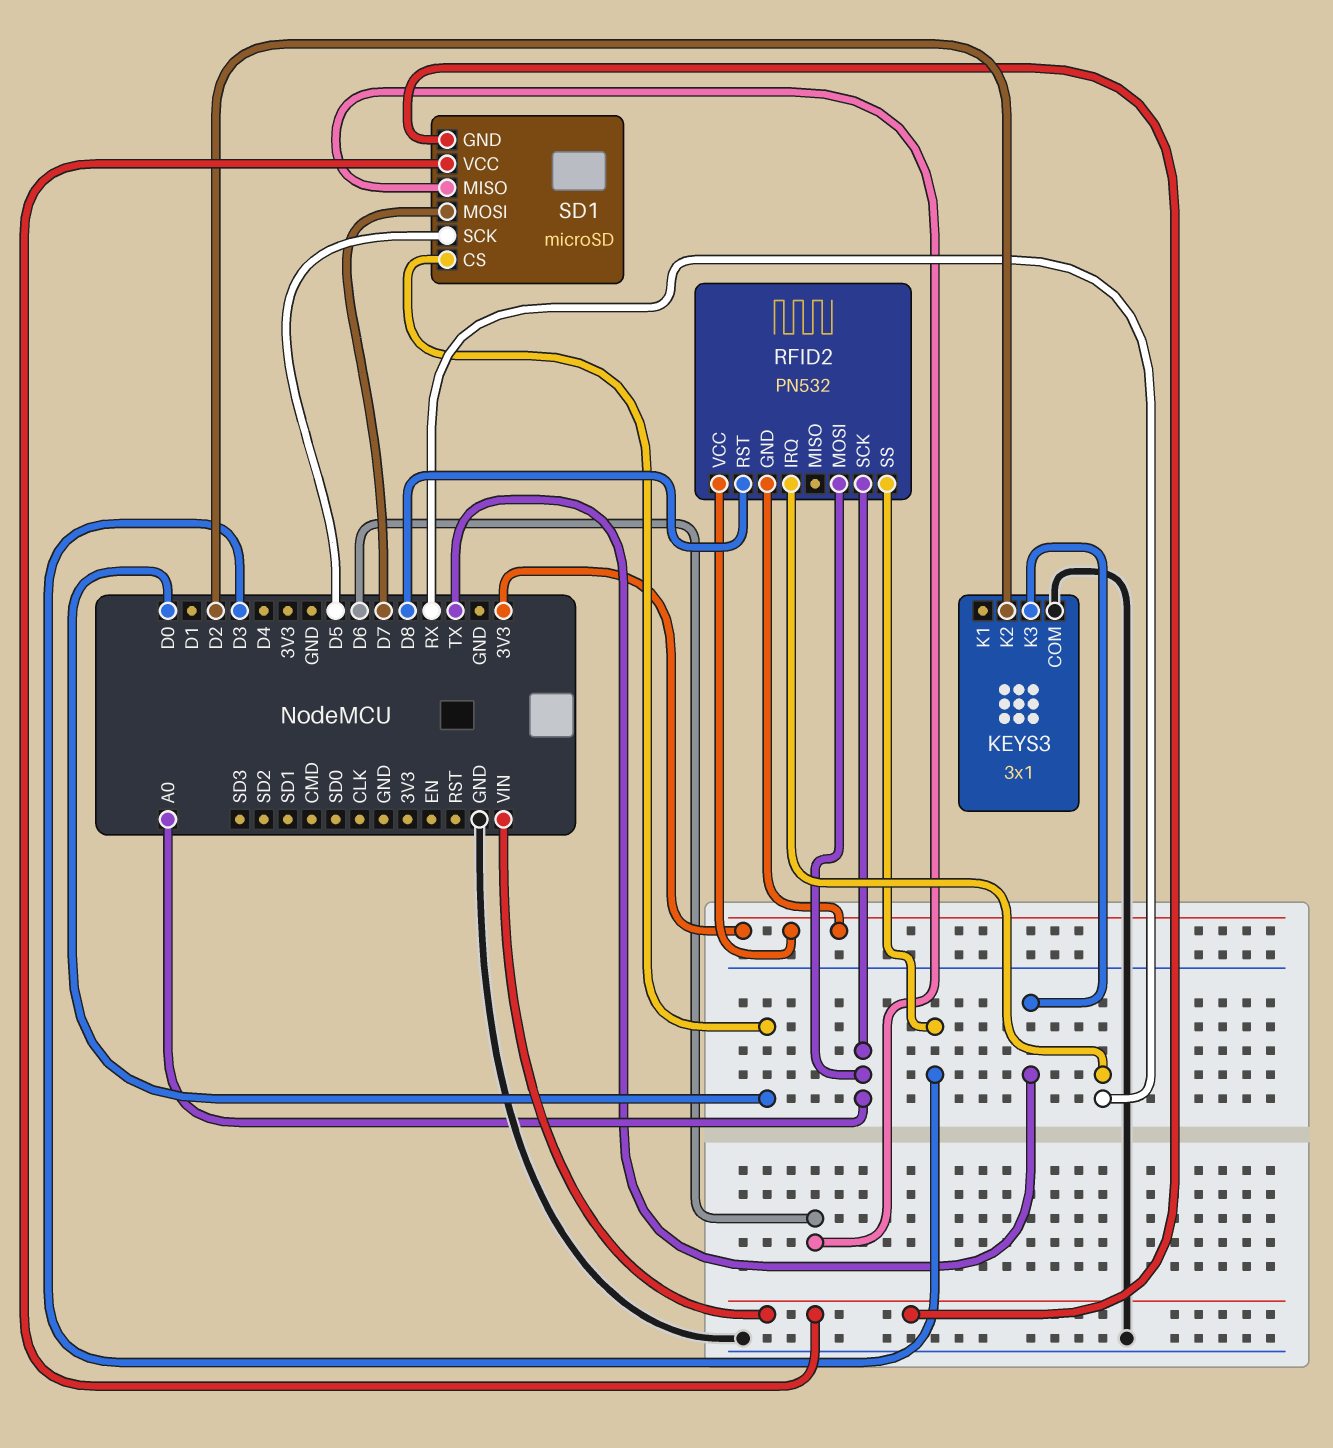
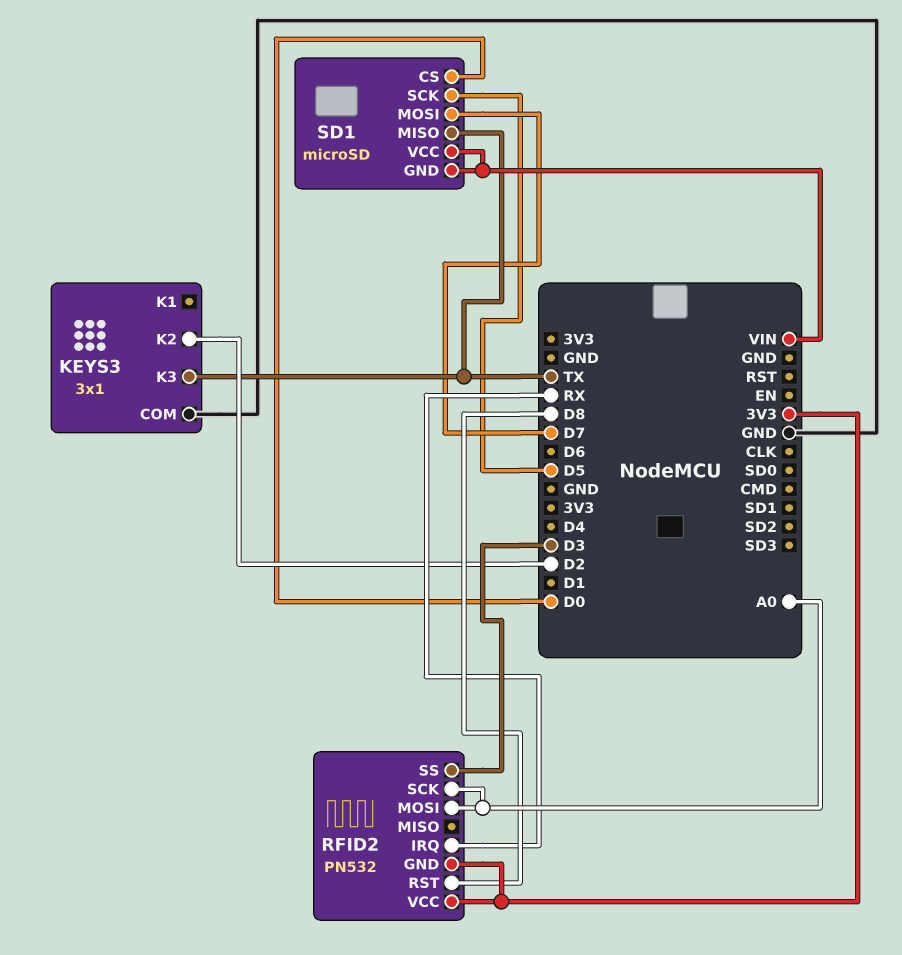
SD1 pin MISO: D6 -> TX

